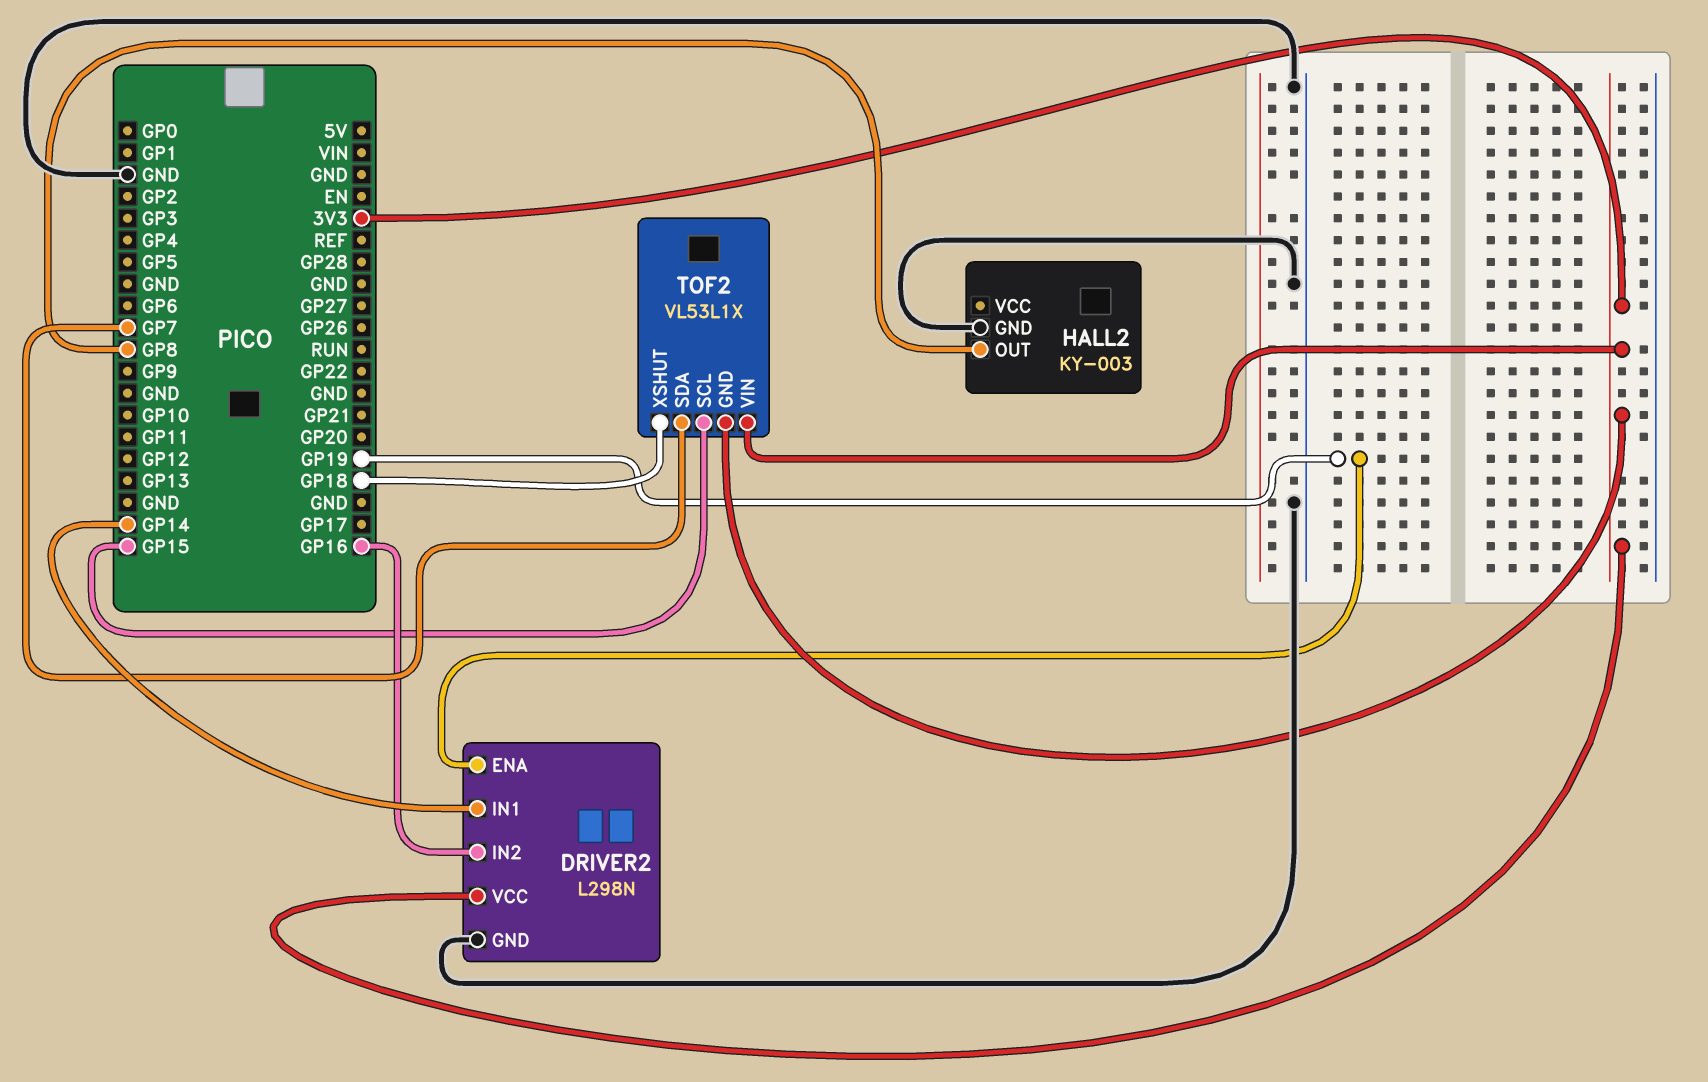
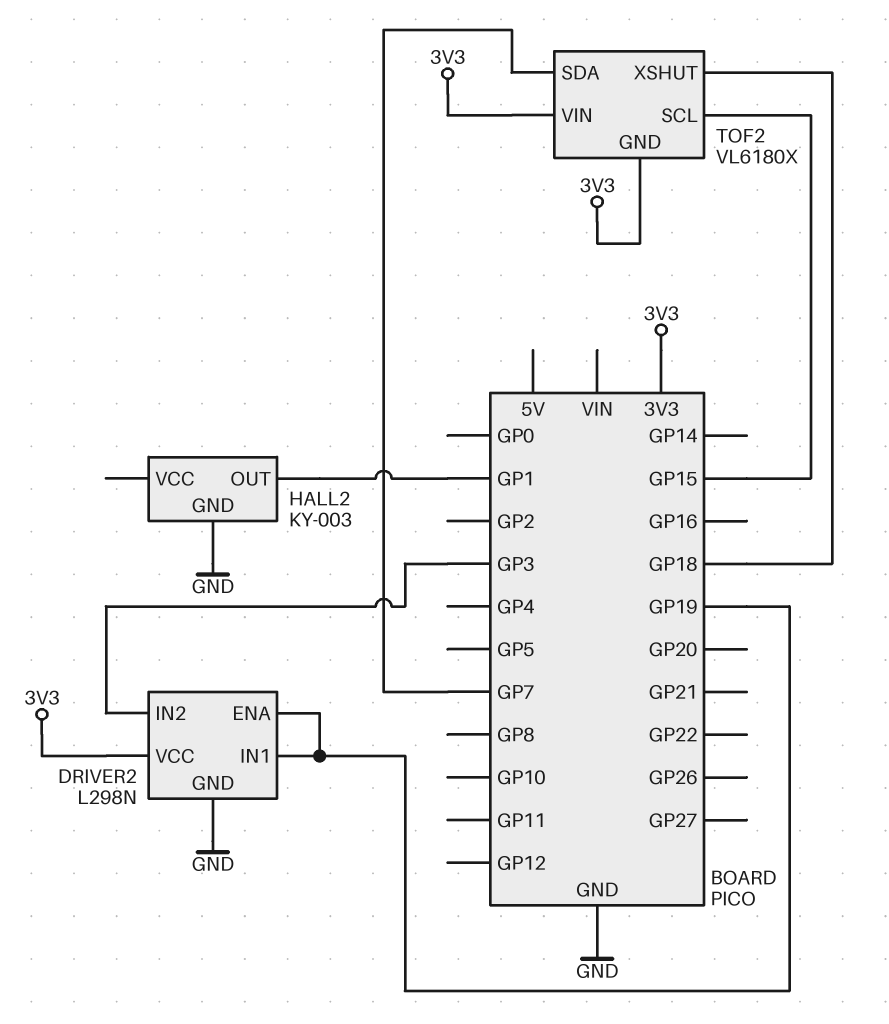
DRIVER2 pin IN1: GP14 -> GP19
DRIVER2 pin IN2: GP16 -> GP3
HALL2 pin OUT: GP8 -> GP1
TOF2: VL53L1X -> VL6180X

